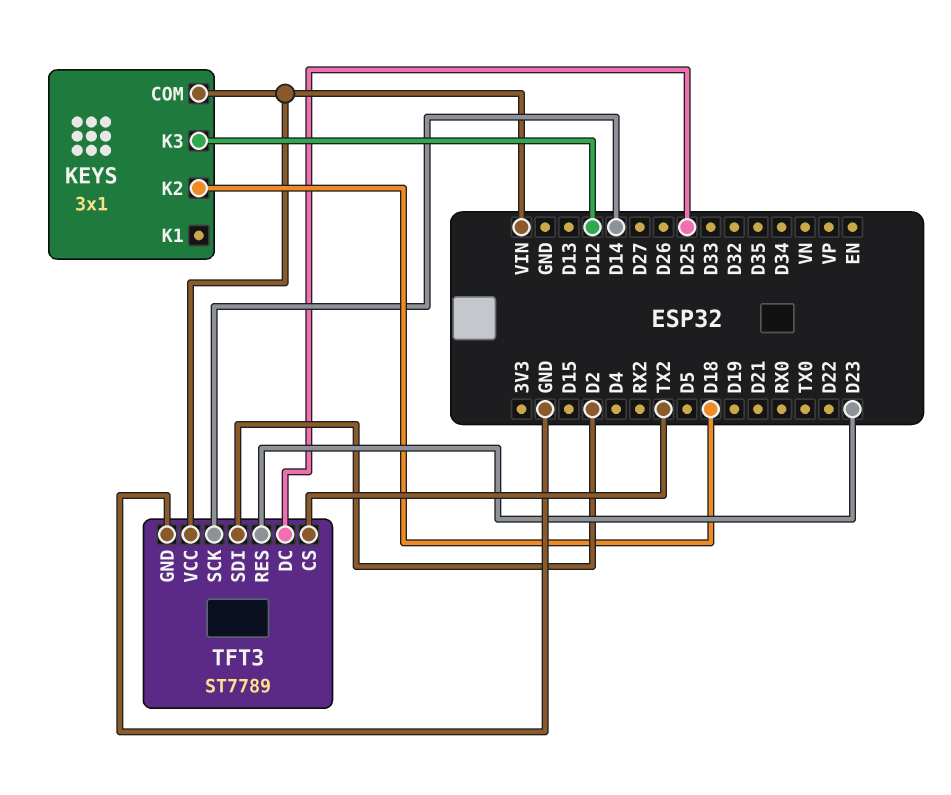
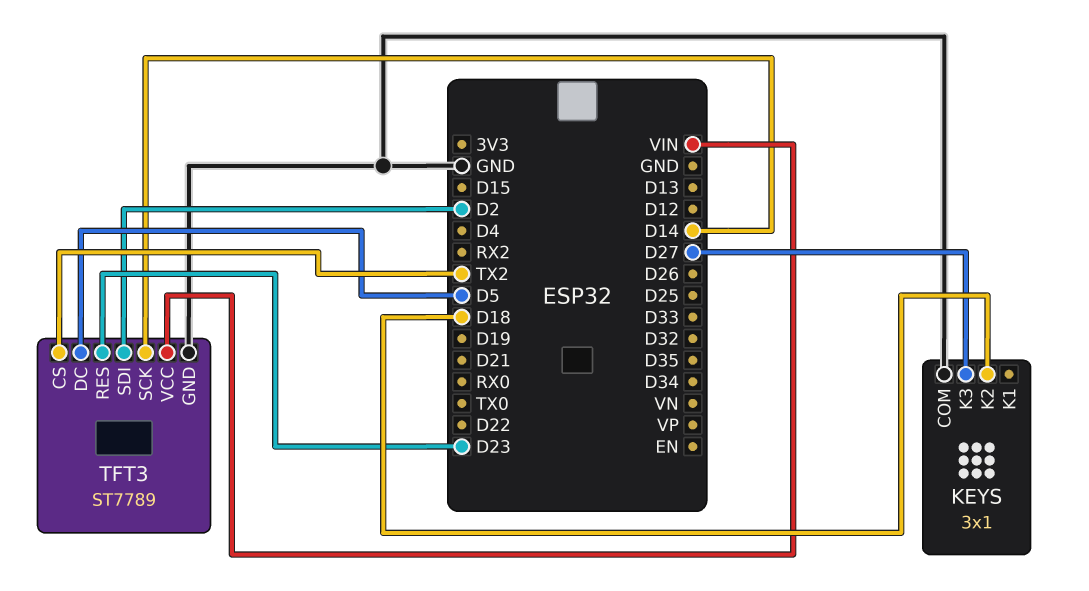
KEYS pin COM: VIN -> GND
KEYS pin K3: D12 -> D27
TFT3 pin DC: D25 -> D5

